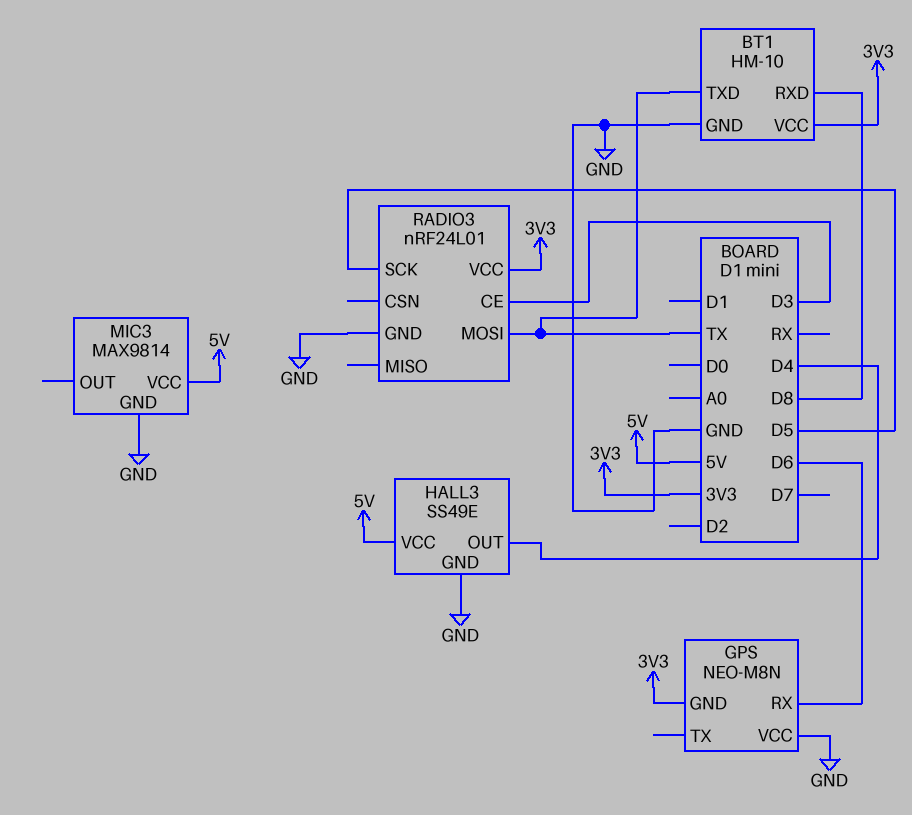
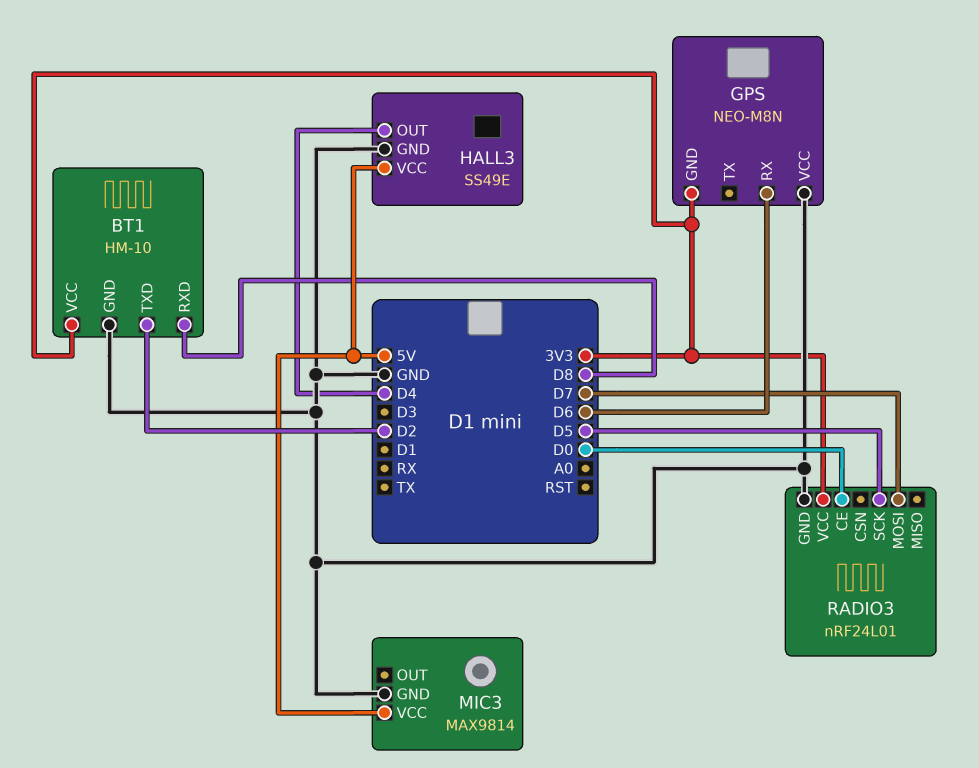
BT1 pin TXD: TX -> D2
RADIO3 pin CE: D3 -> D0
RADIO3 pin MOSI: TX -> D7

